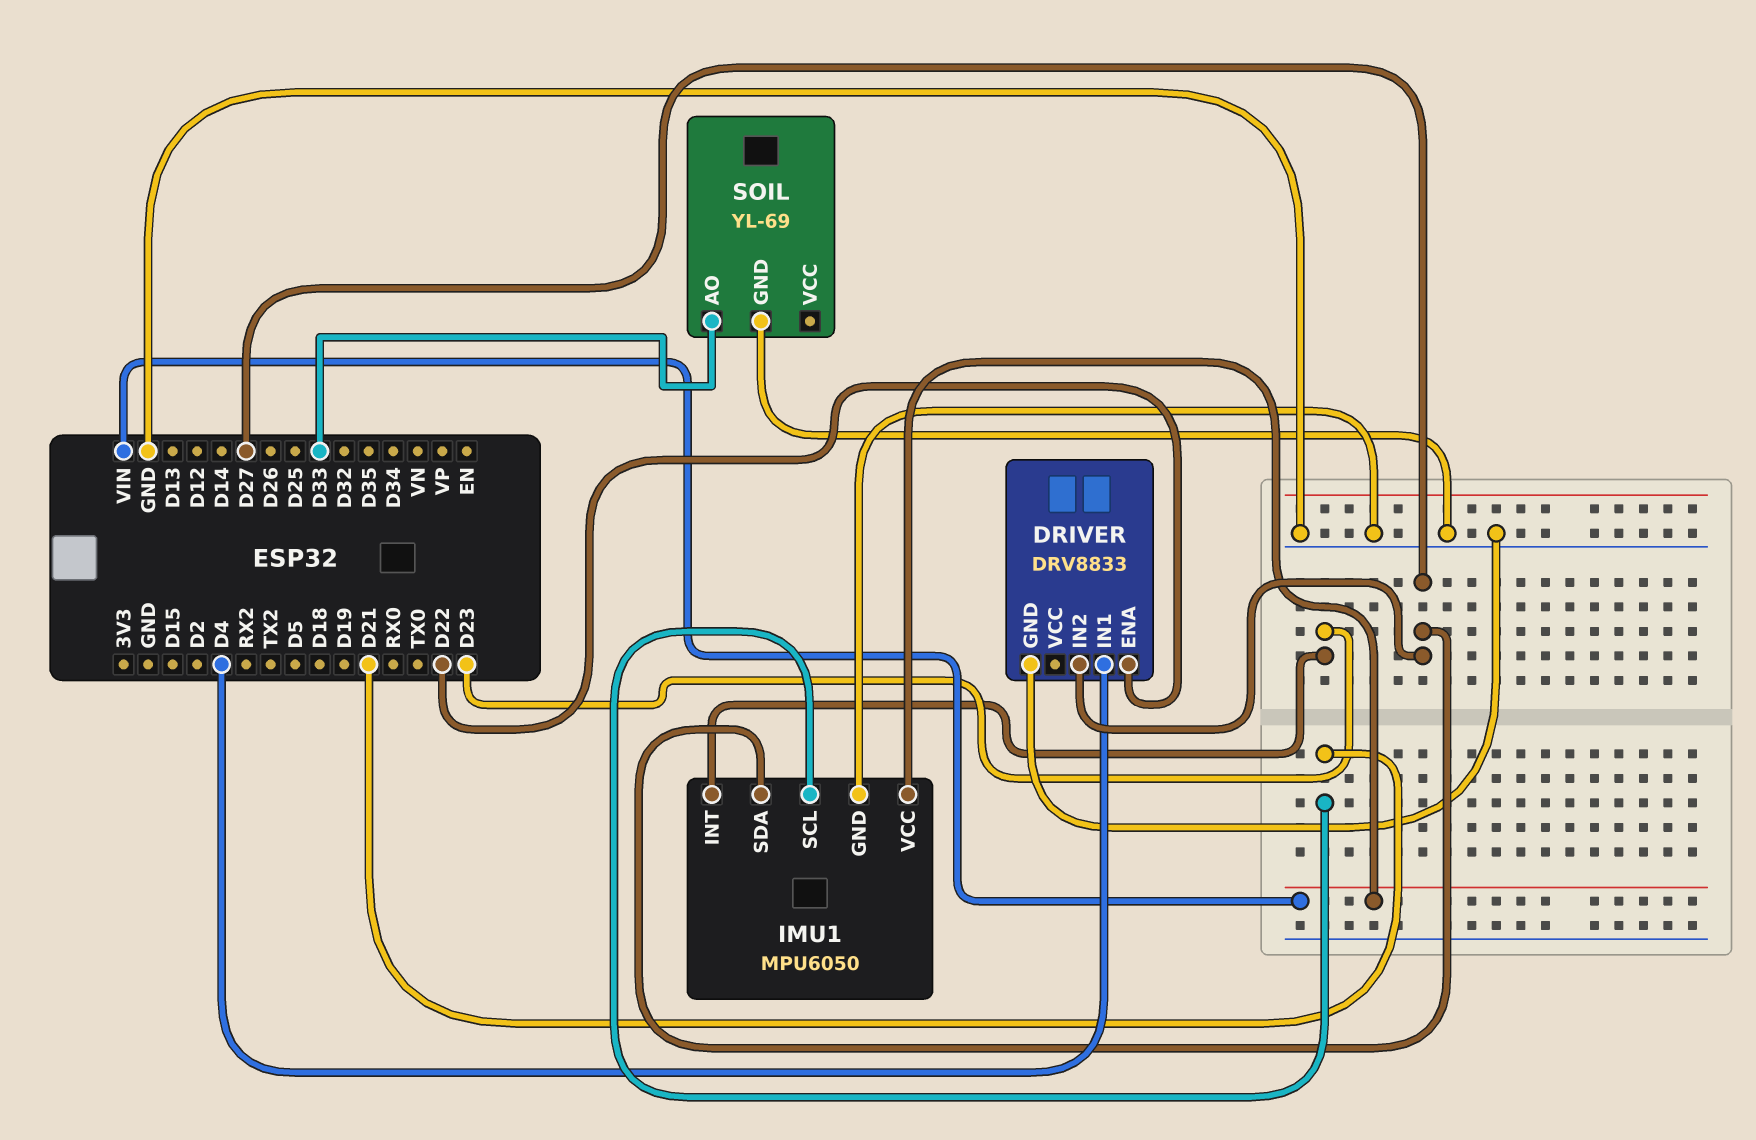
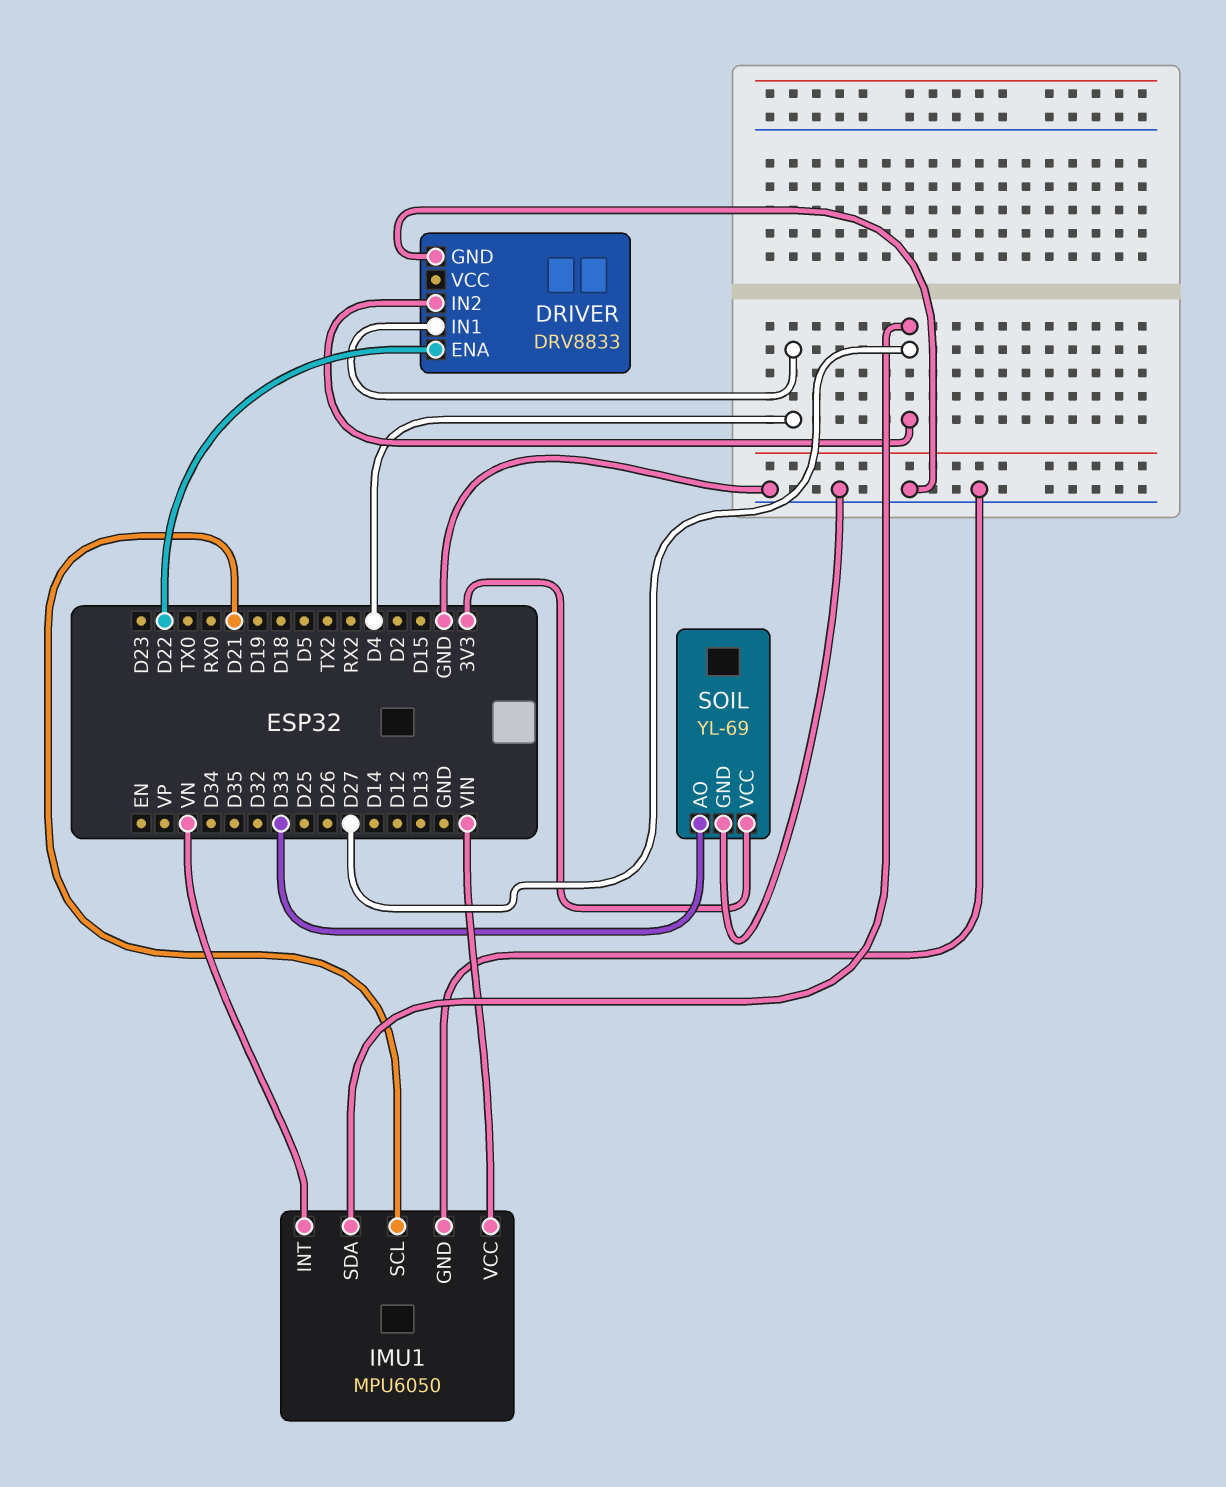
IMU1 pin INT: D23 -> VN
SOIL pin VCC: none -> 3V3

